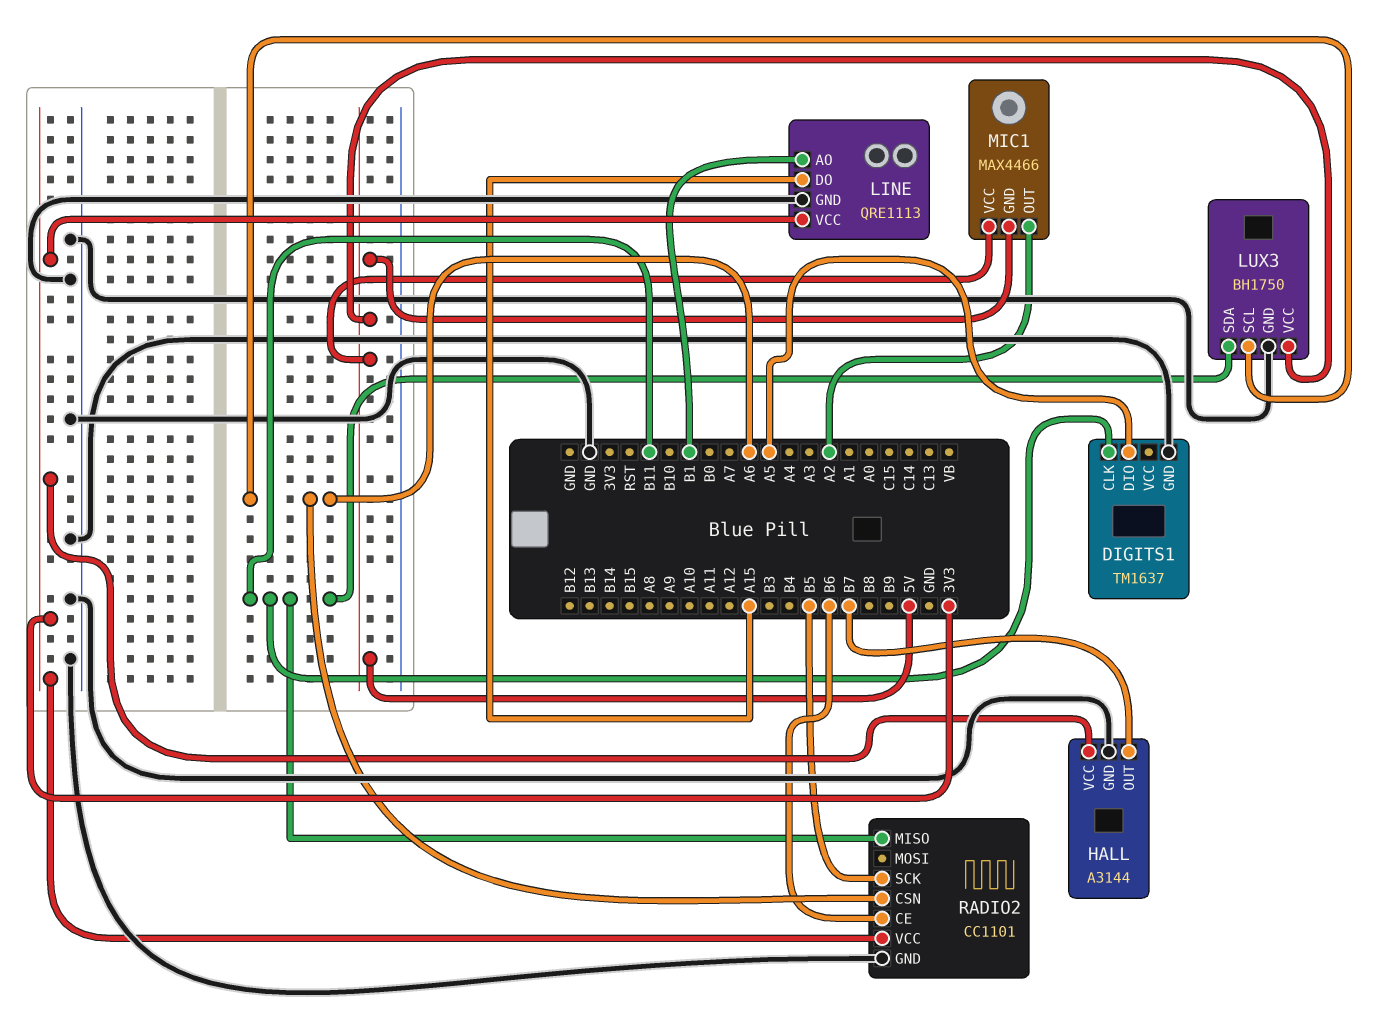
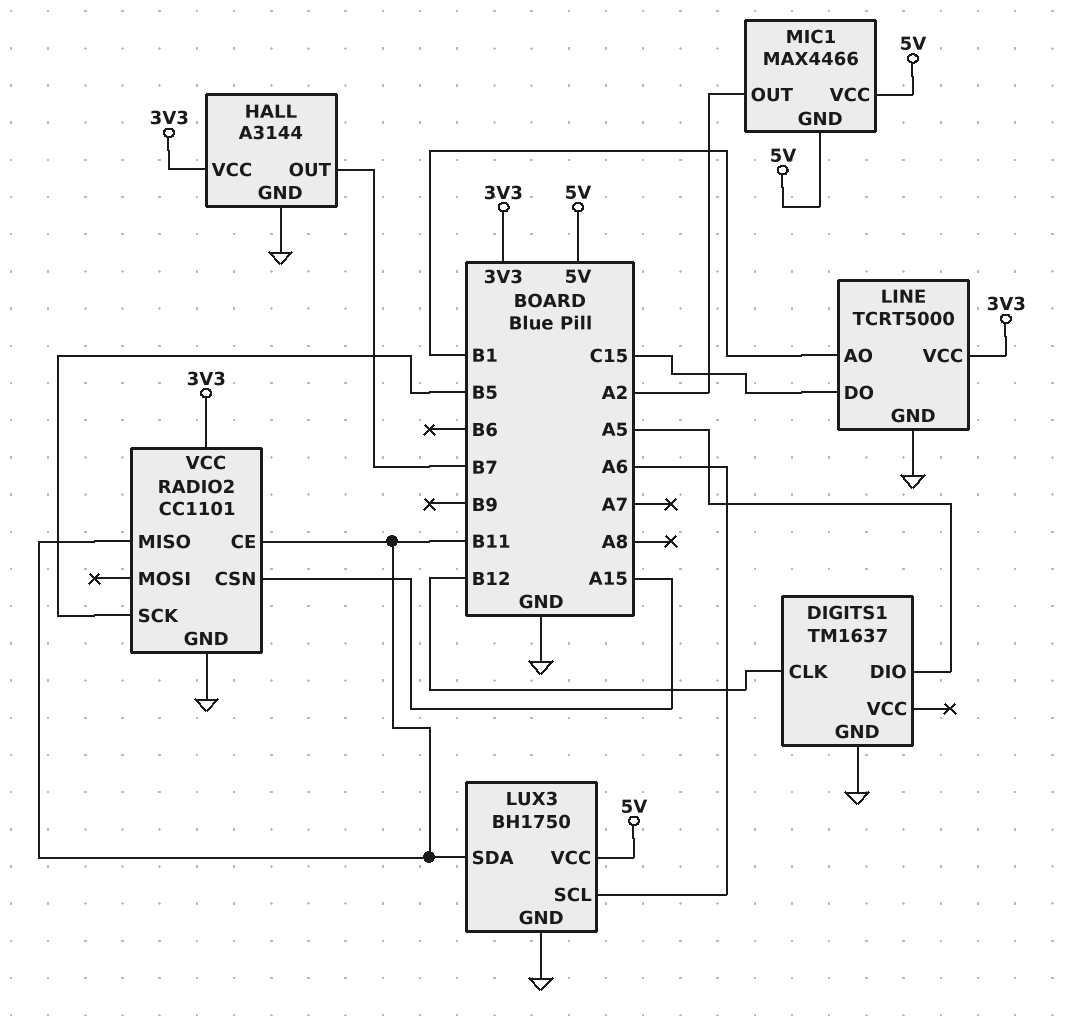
DIGITS1 pin CLK: B11 -> B12
LINE: QRE1113 -> TCRT5000
LINE pin DO: A15 -> C15
RADIO2 pin CE: B6 -> B11
RADIO2 pin CSN: A6 -> A15

